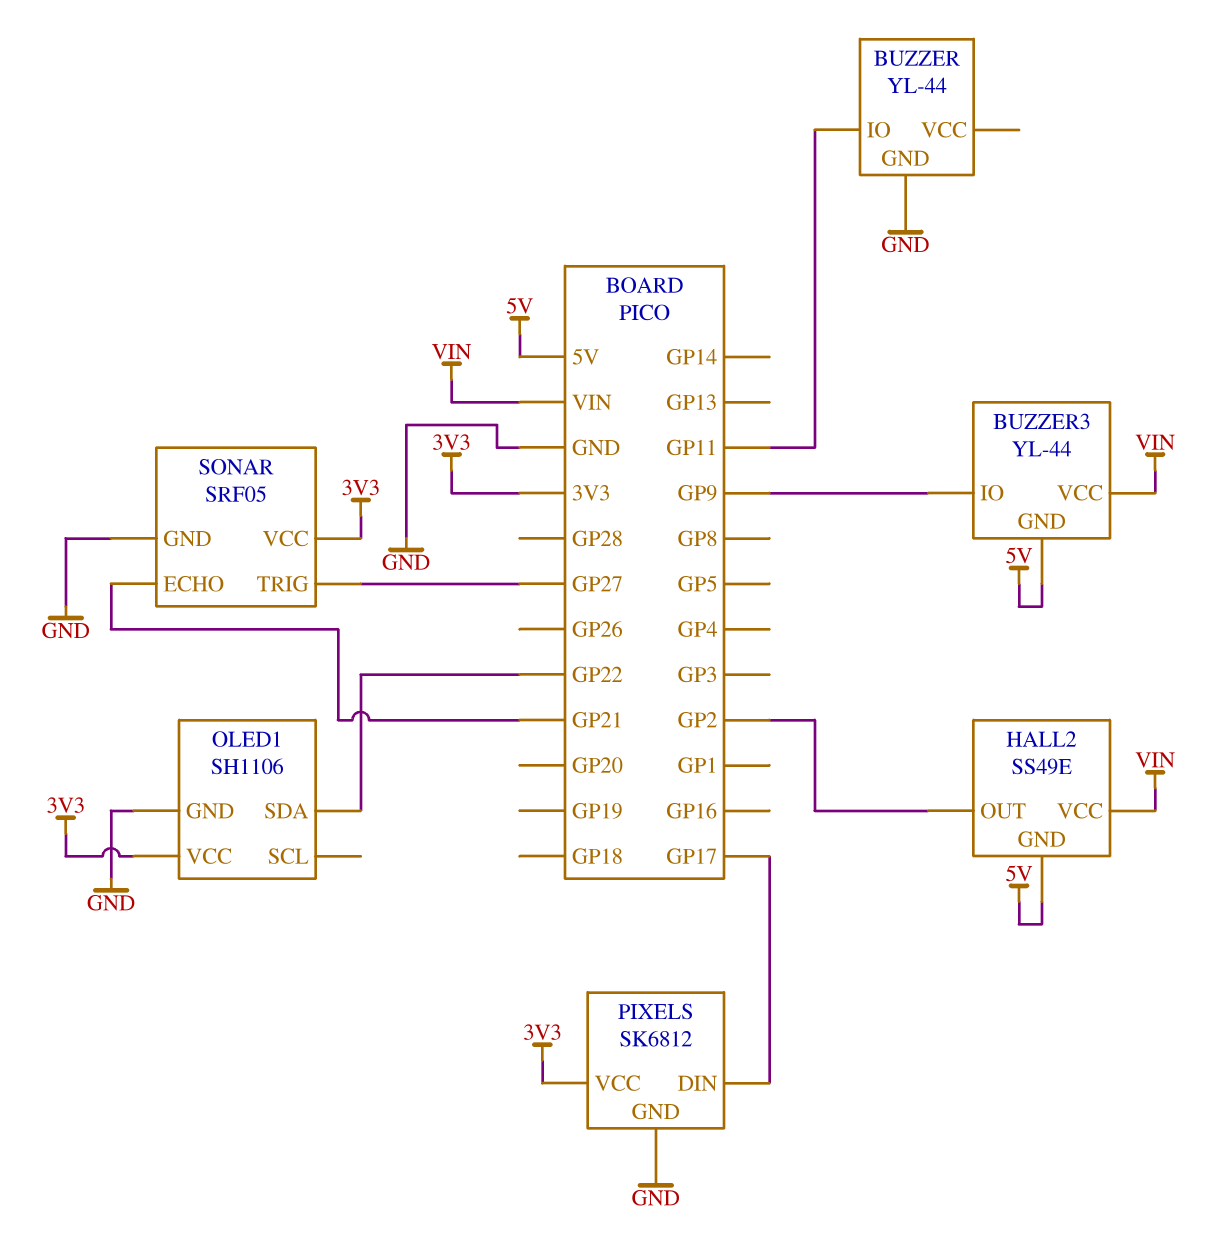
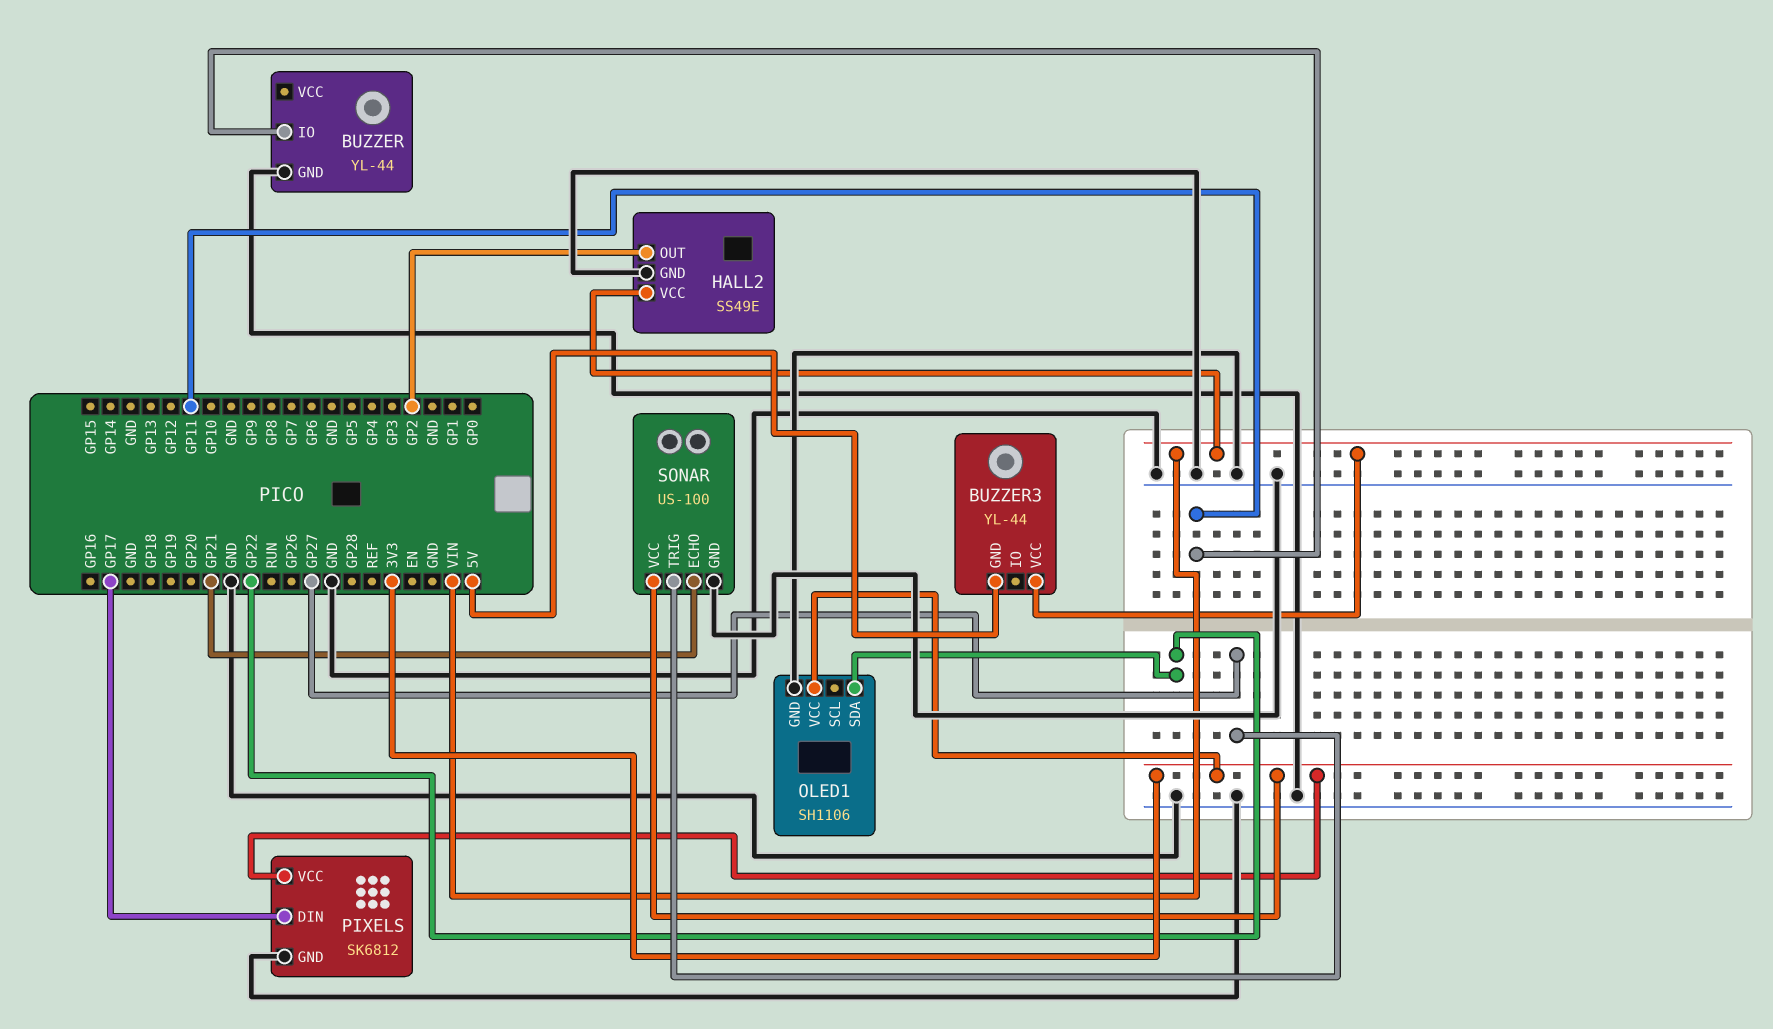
BUZZER3 pin IO: GP9 -> none
HALL2 pin GND: 5V -> GND
SONAR: SRF05 -> US-100

